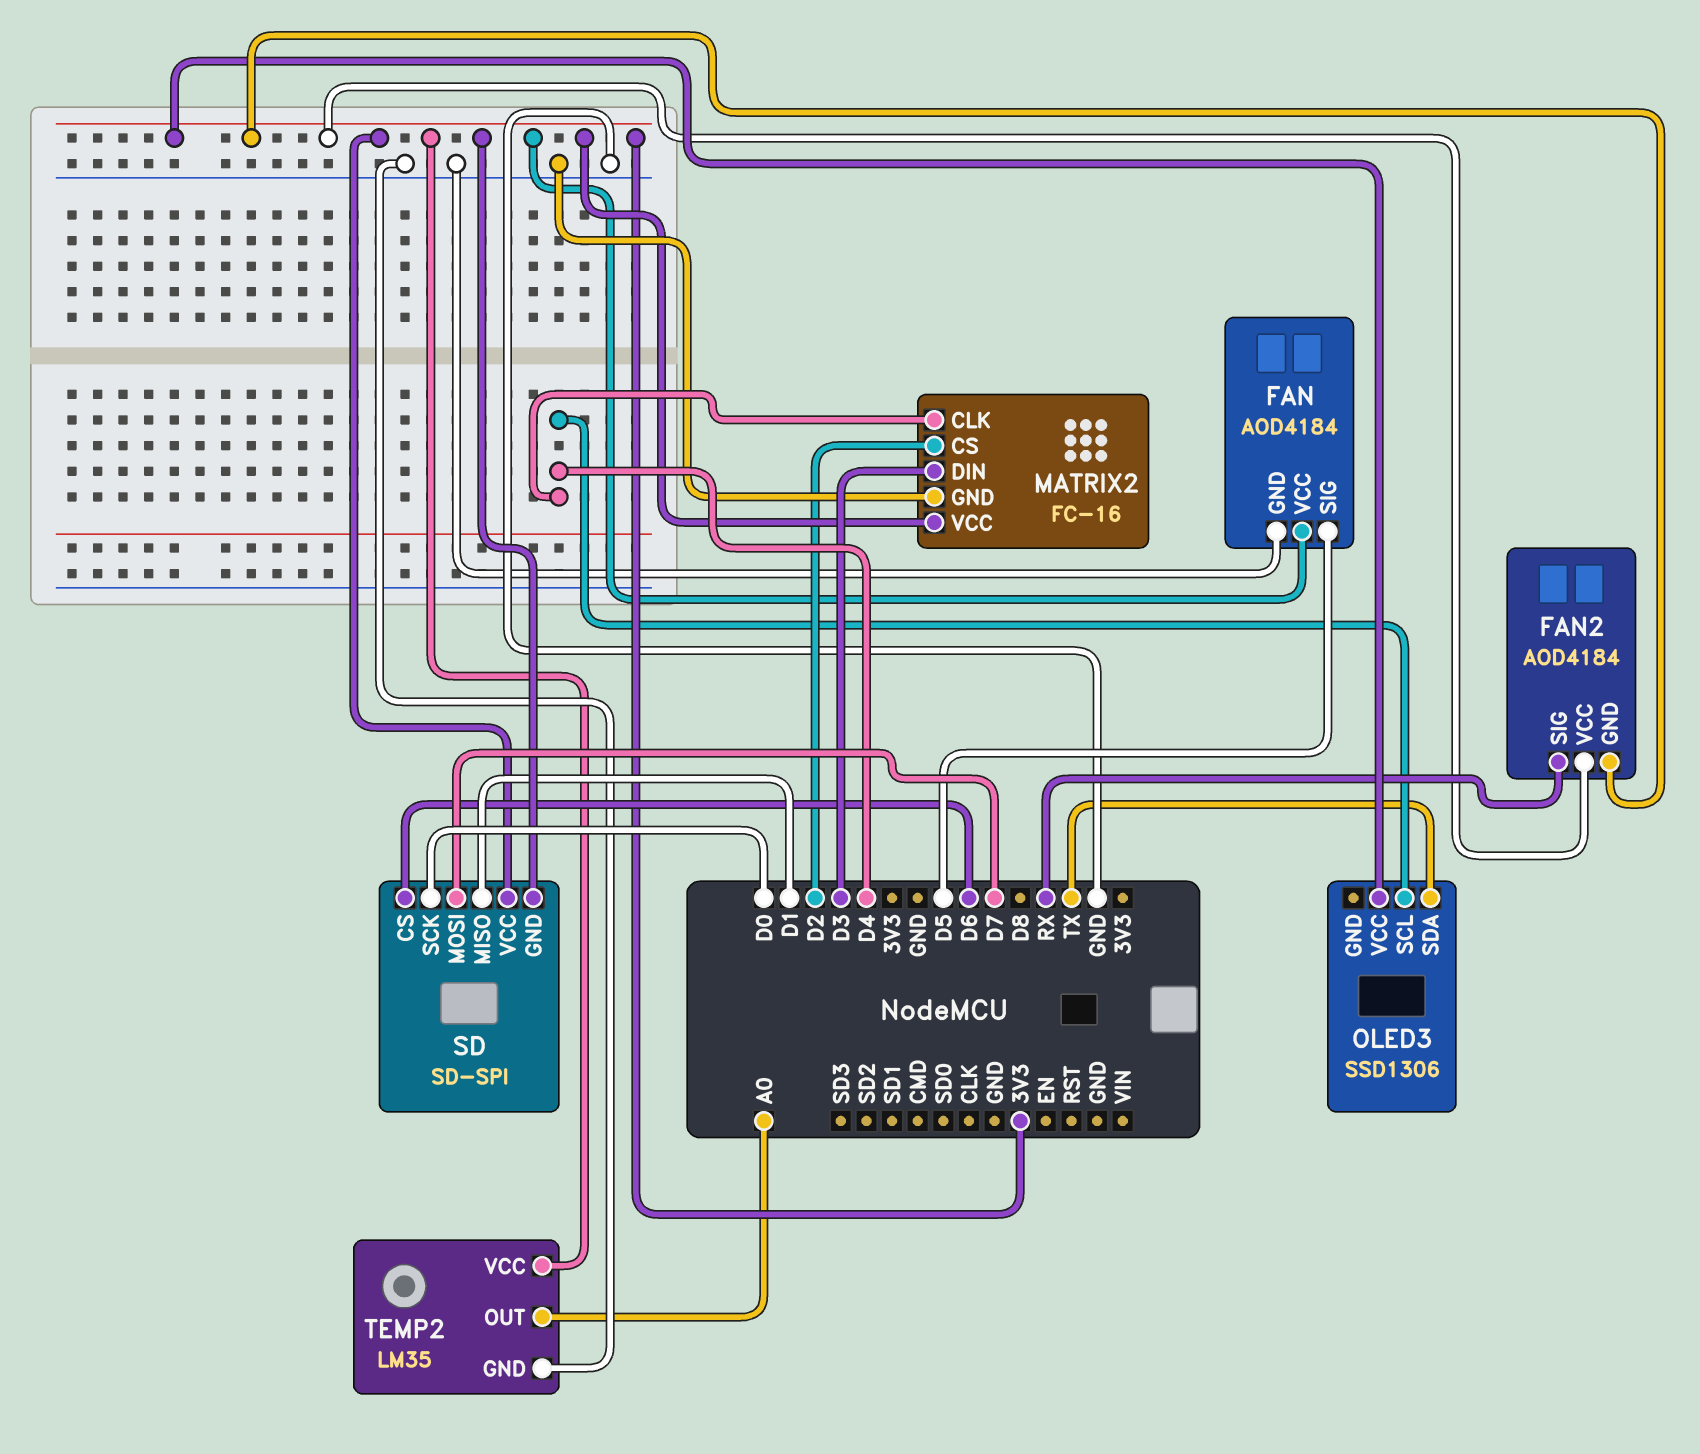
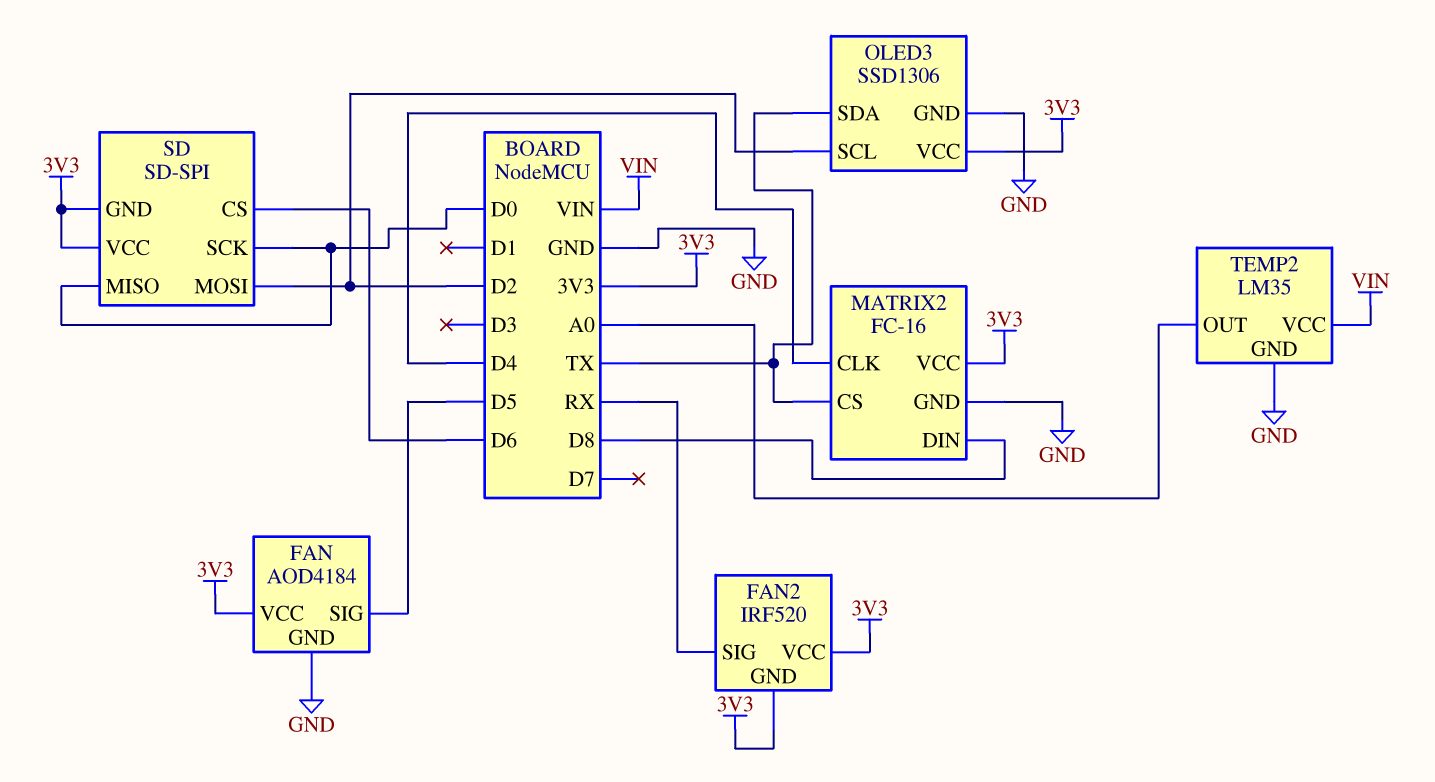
FAN2: AOD4184 -> IRF520
MATRIX2 pin CS: D2 -> TX
MATRIX2 pin DIN: D3 -> D8
OLED3 pin GND: none -> GND
OLED3 pin SCL: D4 -> D2
SD pin MISO: D1 -> D0
SD pin MOSI: D7 -> D2
TEMP2 pin VCC: 3V3 -> VIN

